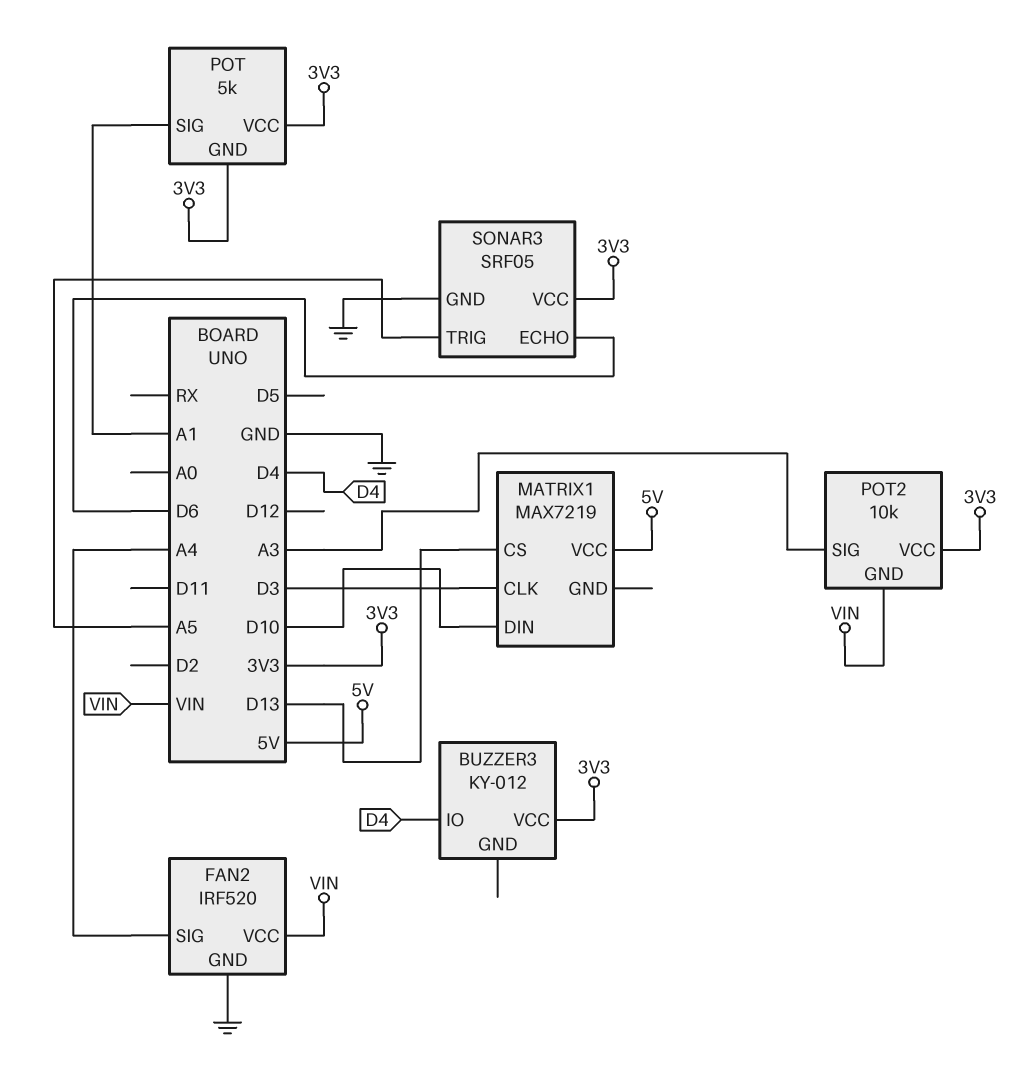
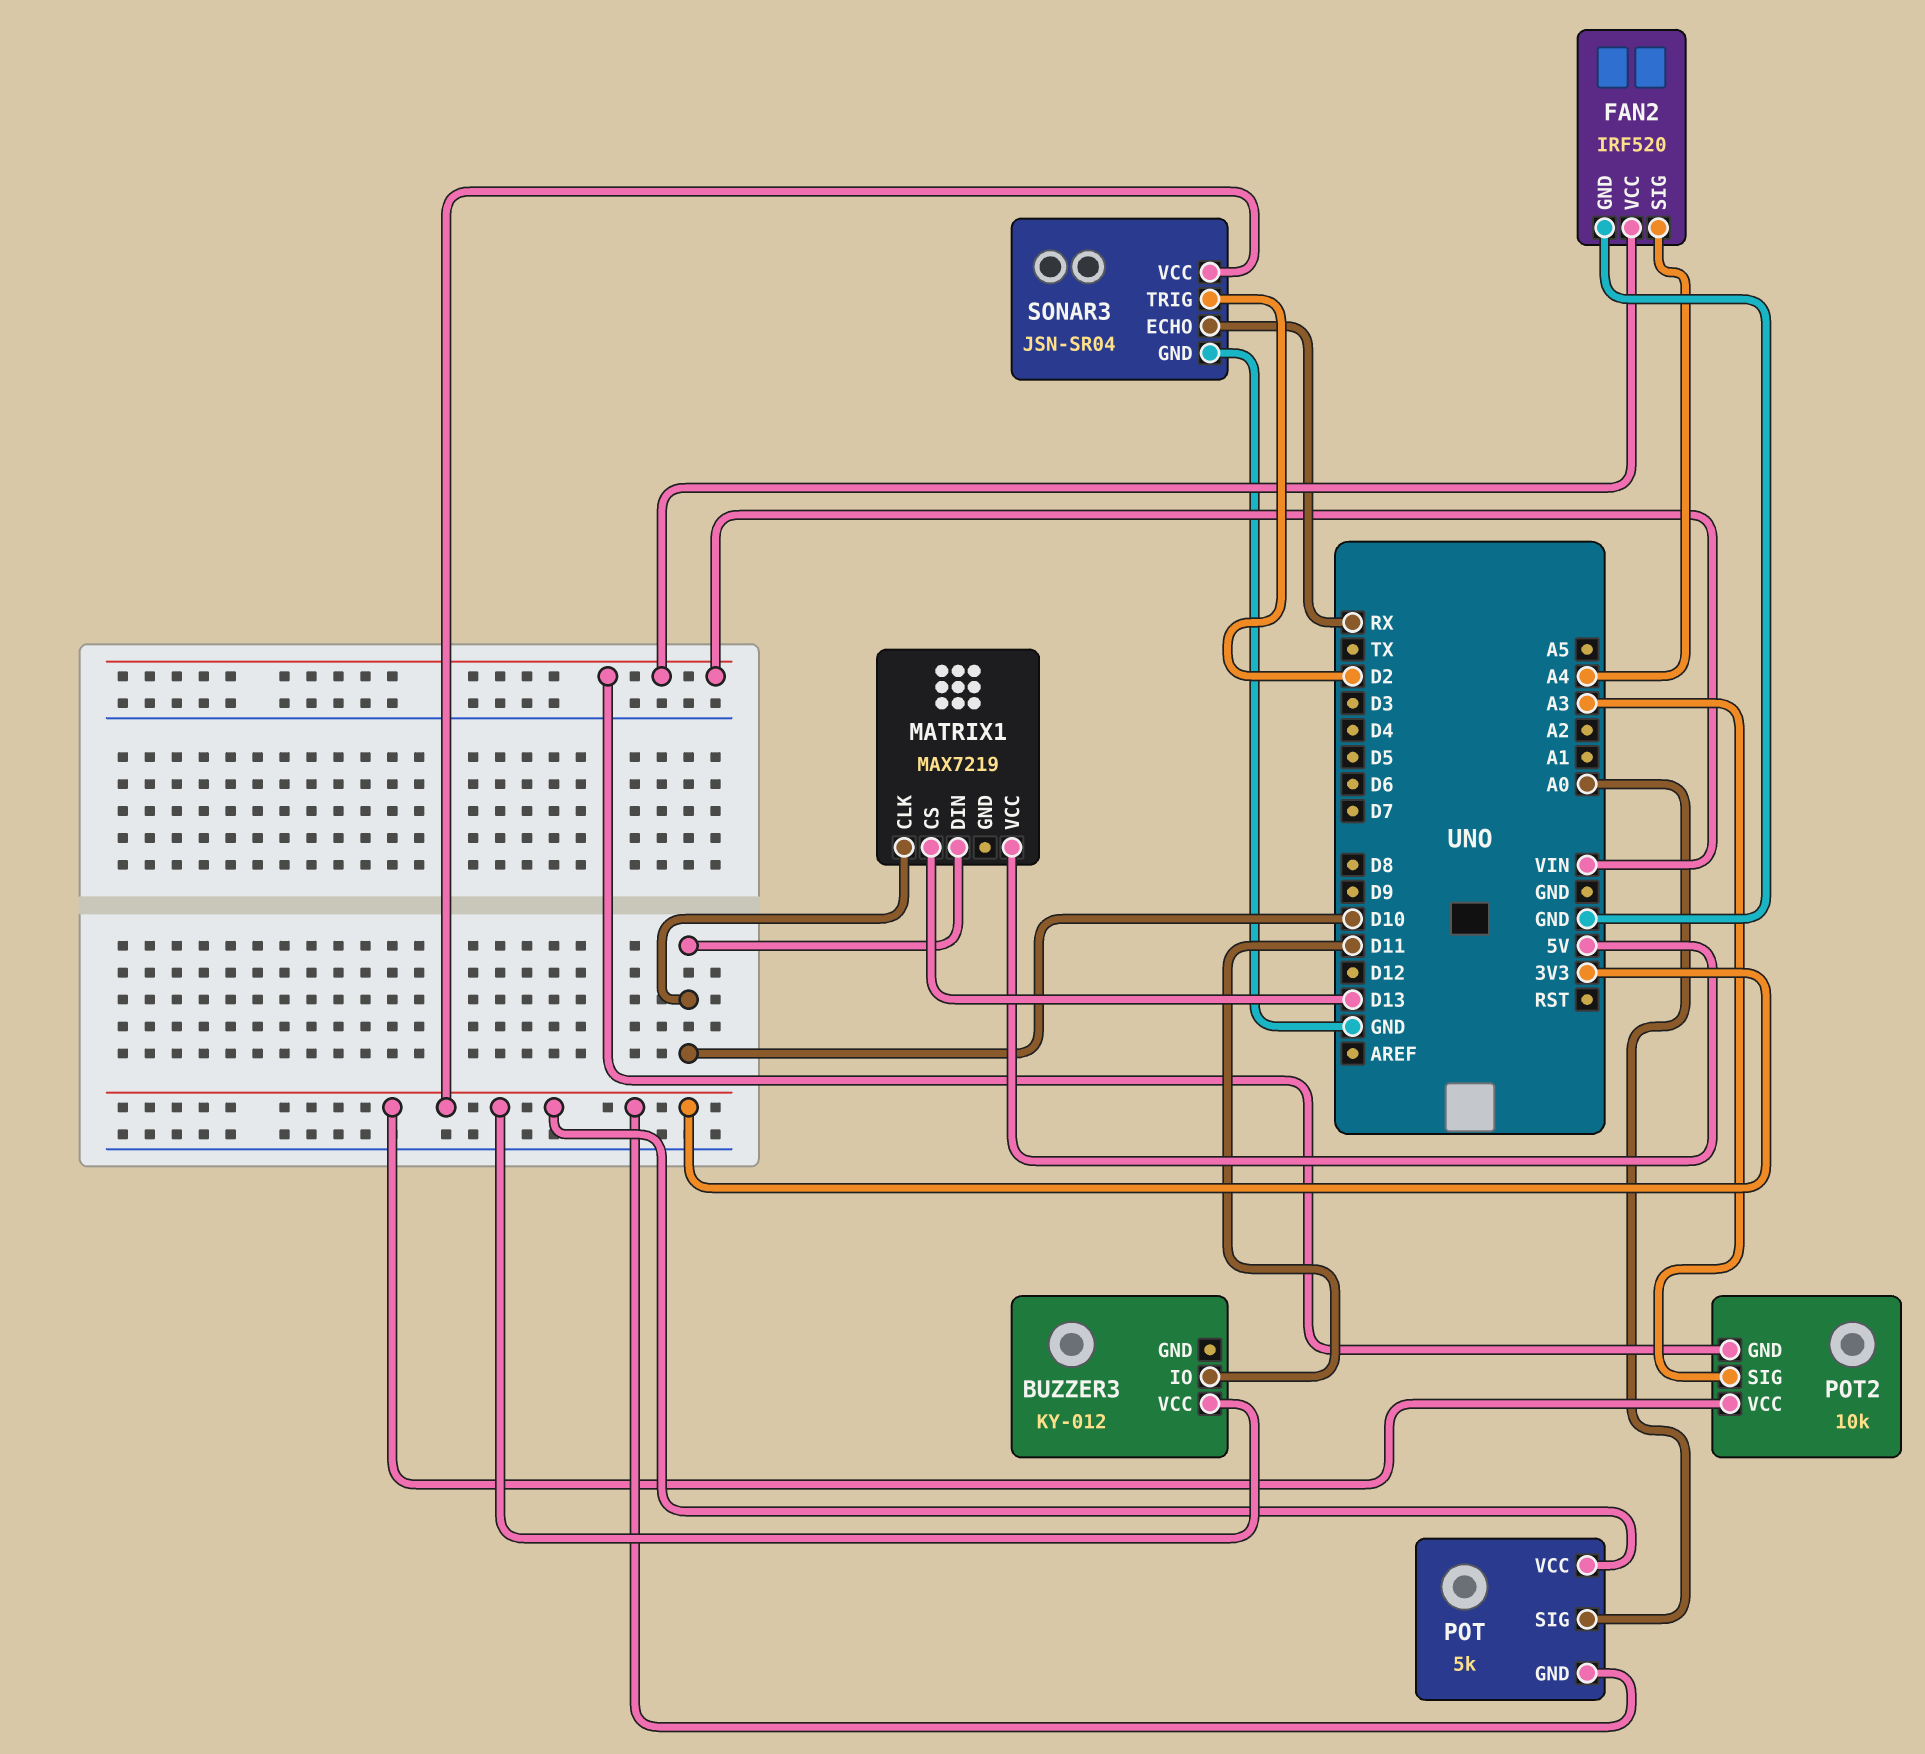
BUZZER3 pin IO: D4 -> D11
MATRIX1 pin CLK: D3 -> D10
POT pin SIG: A1 -> A0
SONAR3: SRF05 -> JSN-SR04
SONAR3 pin ECHO: D6 -> RX
SONAR3 pin TRIG: A5 -> D2

